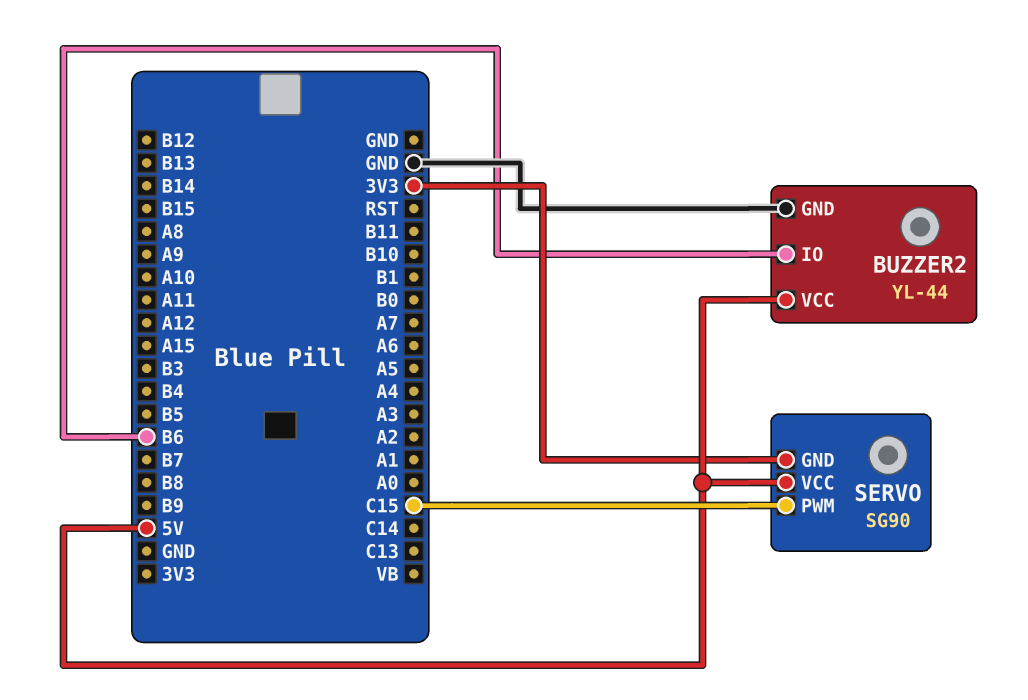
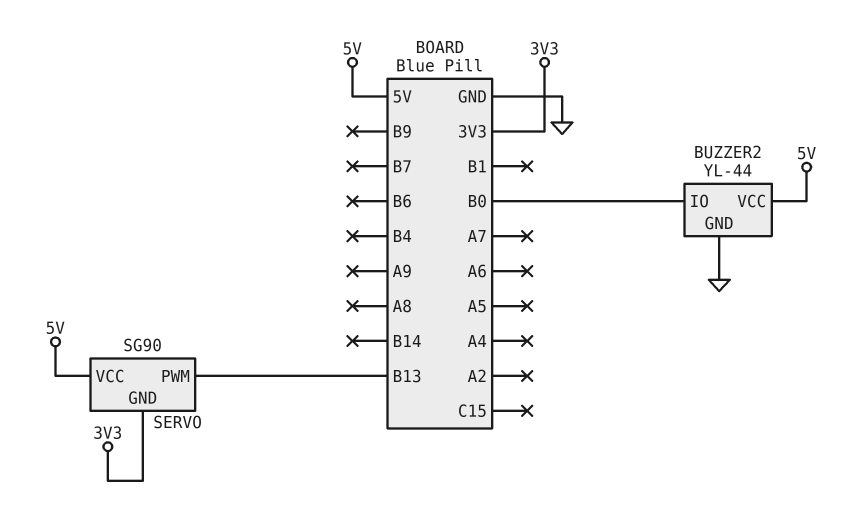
BUZZER2 pin IO: B6 -> B0
SERVO pin PWM: C15 -> B13

